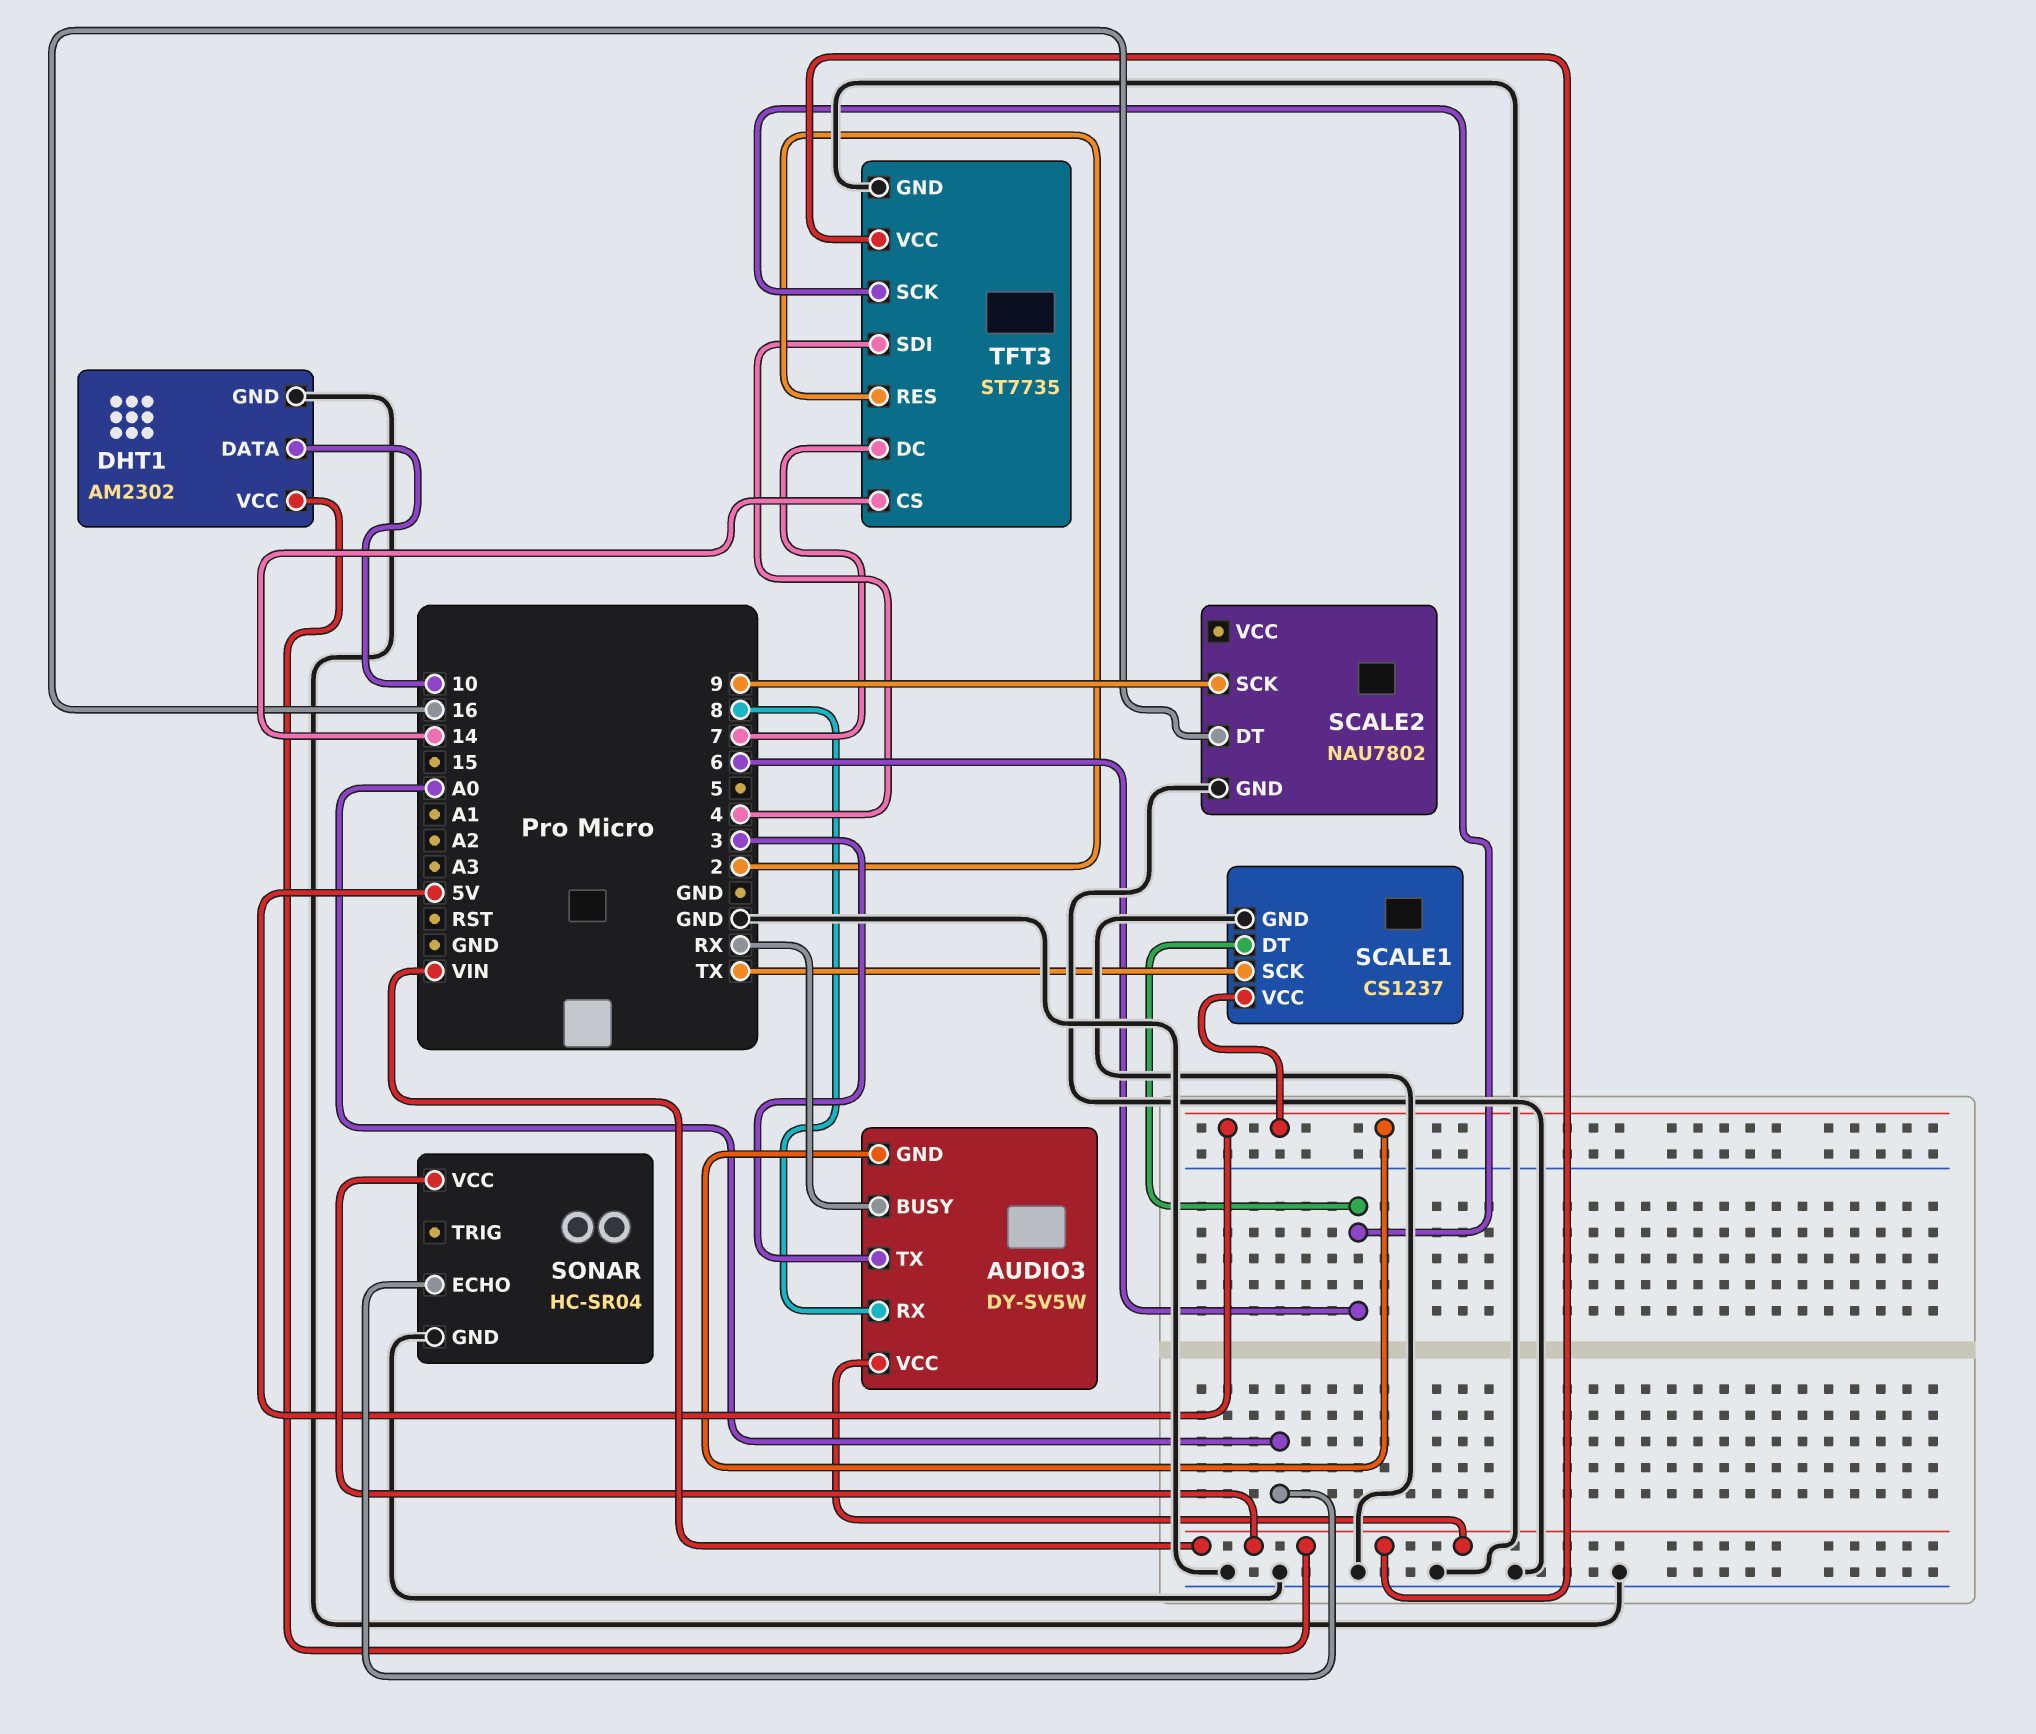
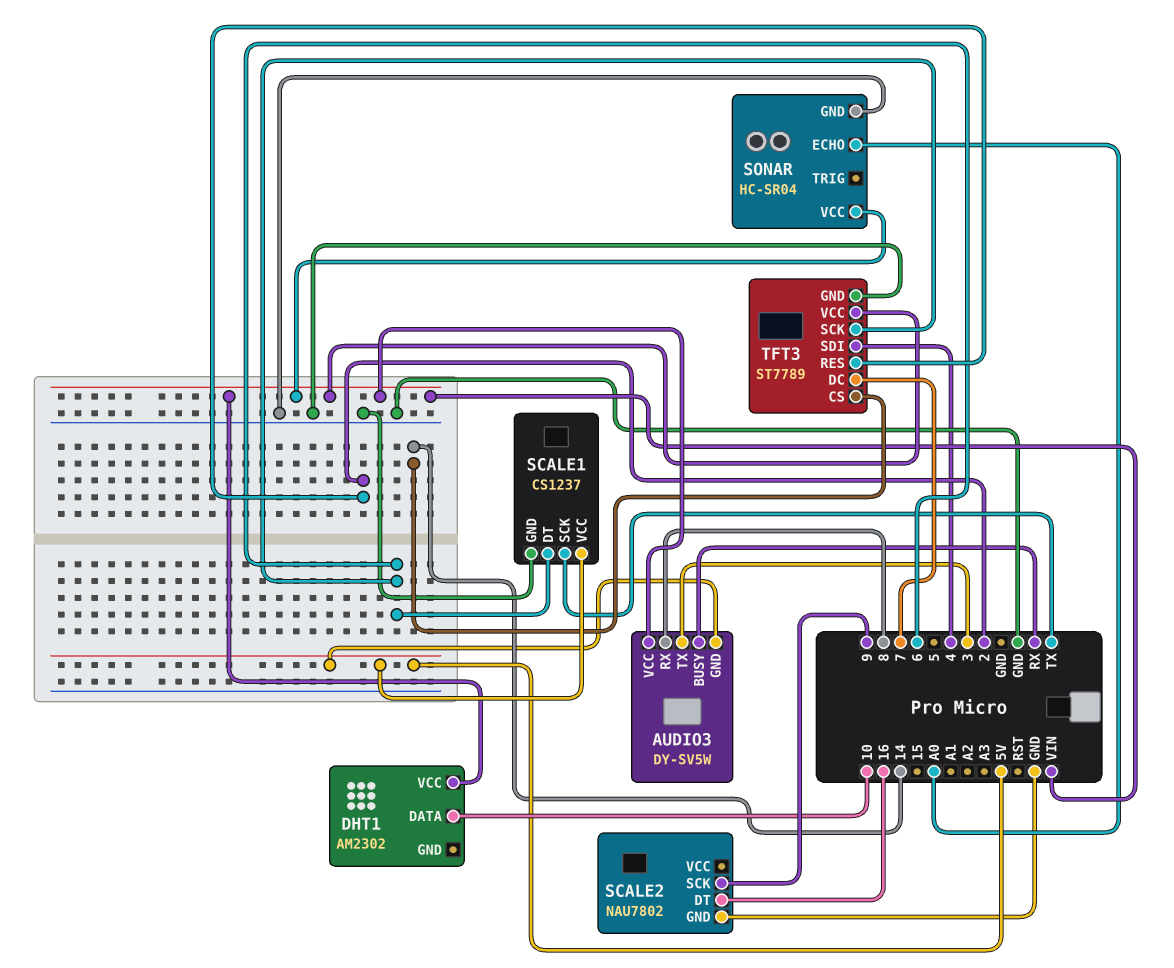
DHT1 pin GND: GND -> none
TFT3: ST7735 -> ST7789

